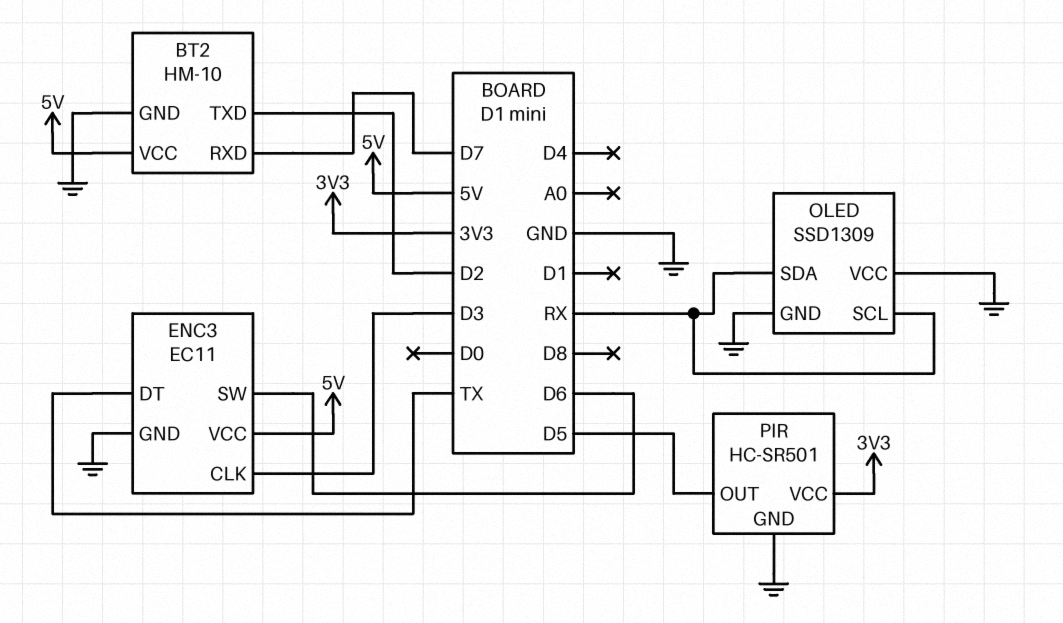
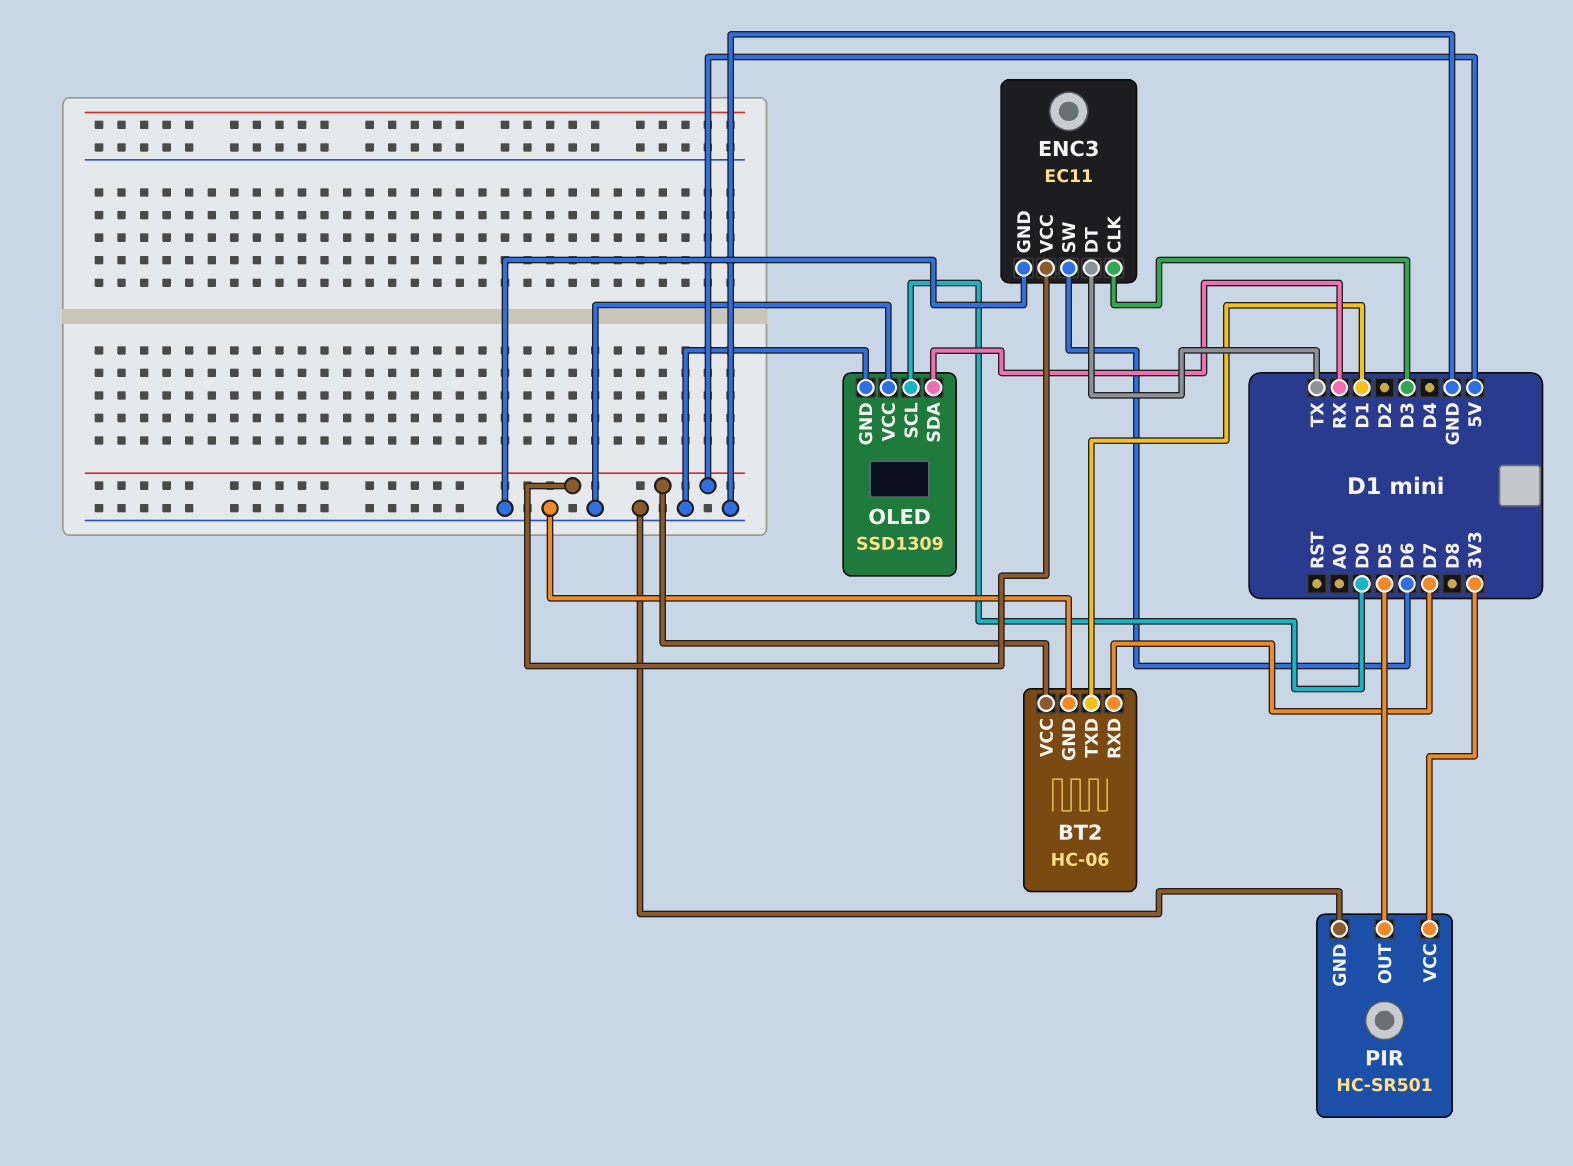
BT2: HM-10 -> HC-06
BT2 pin TXD: D2 -> D1
OLED pin SCL: RX -> D0

